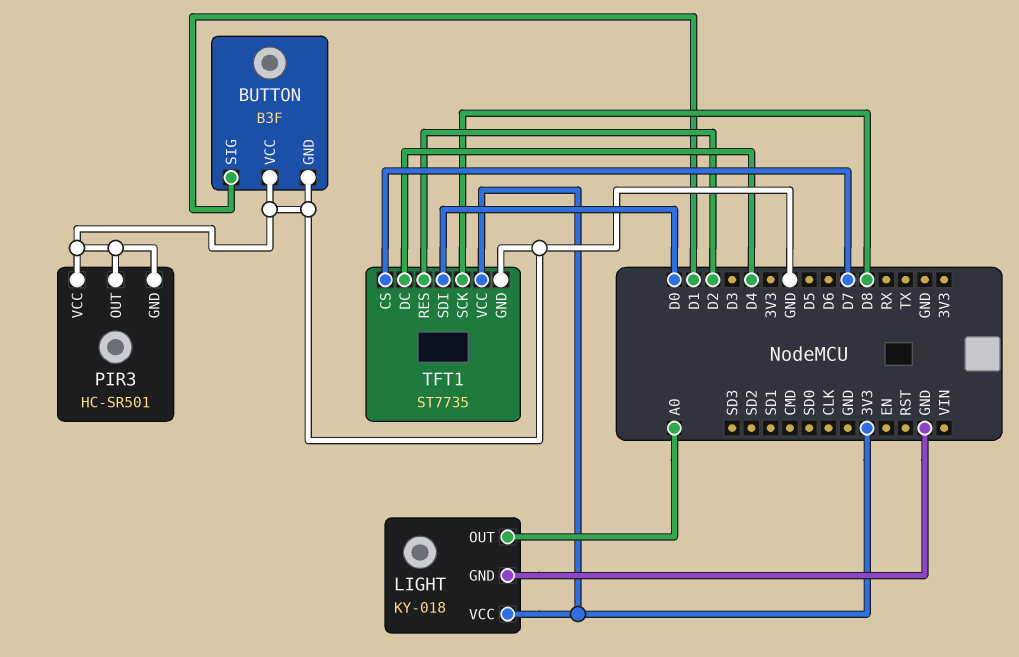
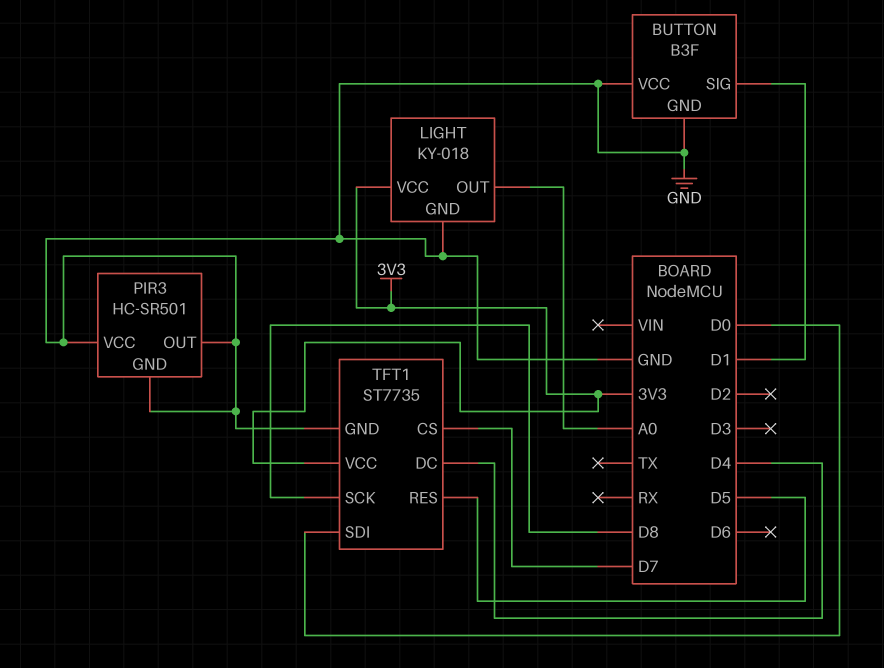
TFT1 pin RES: D2 -> D5

